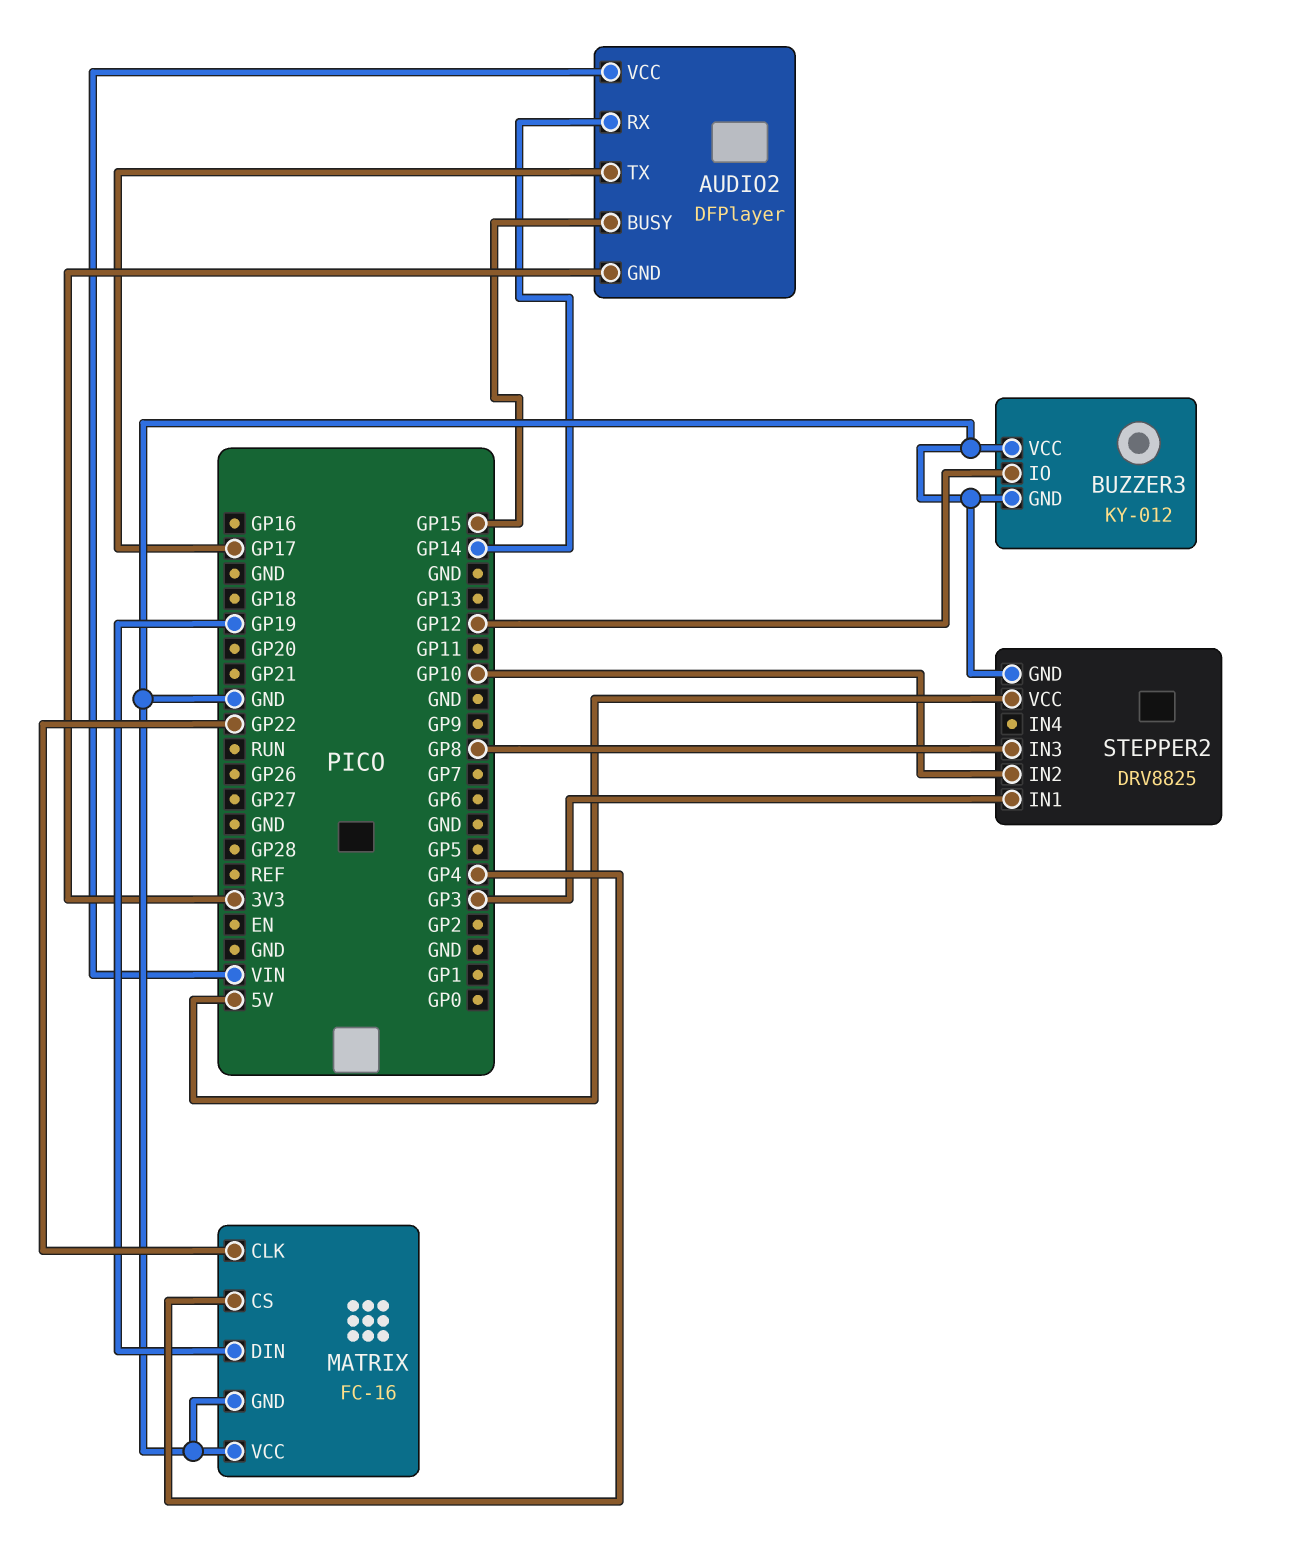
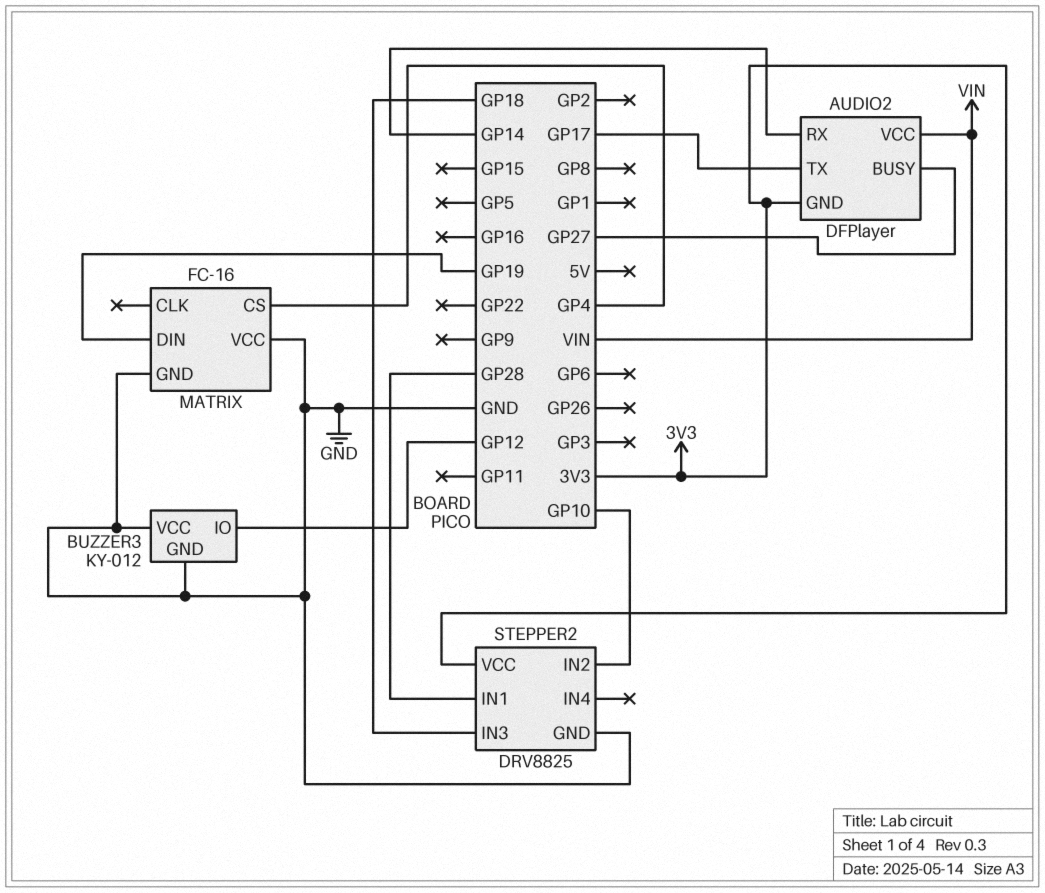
AUDIO2 pin BUSY: GP15 -> GP27
MATRIX pin CLK: GP22 -> none
STEPPER2 pin IN1: GP3 -> GP28
STEPPER2 pin IN3: GP8 -> GP18
STEPPER2 pin VCC: 5V -> 3V3

